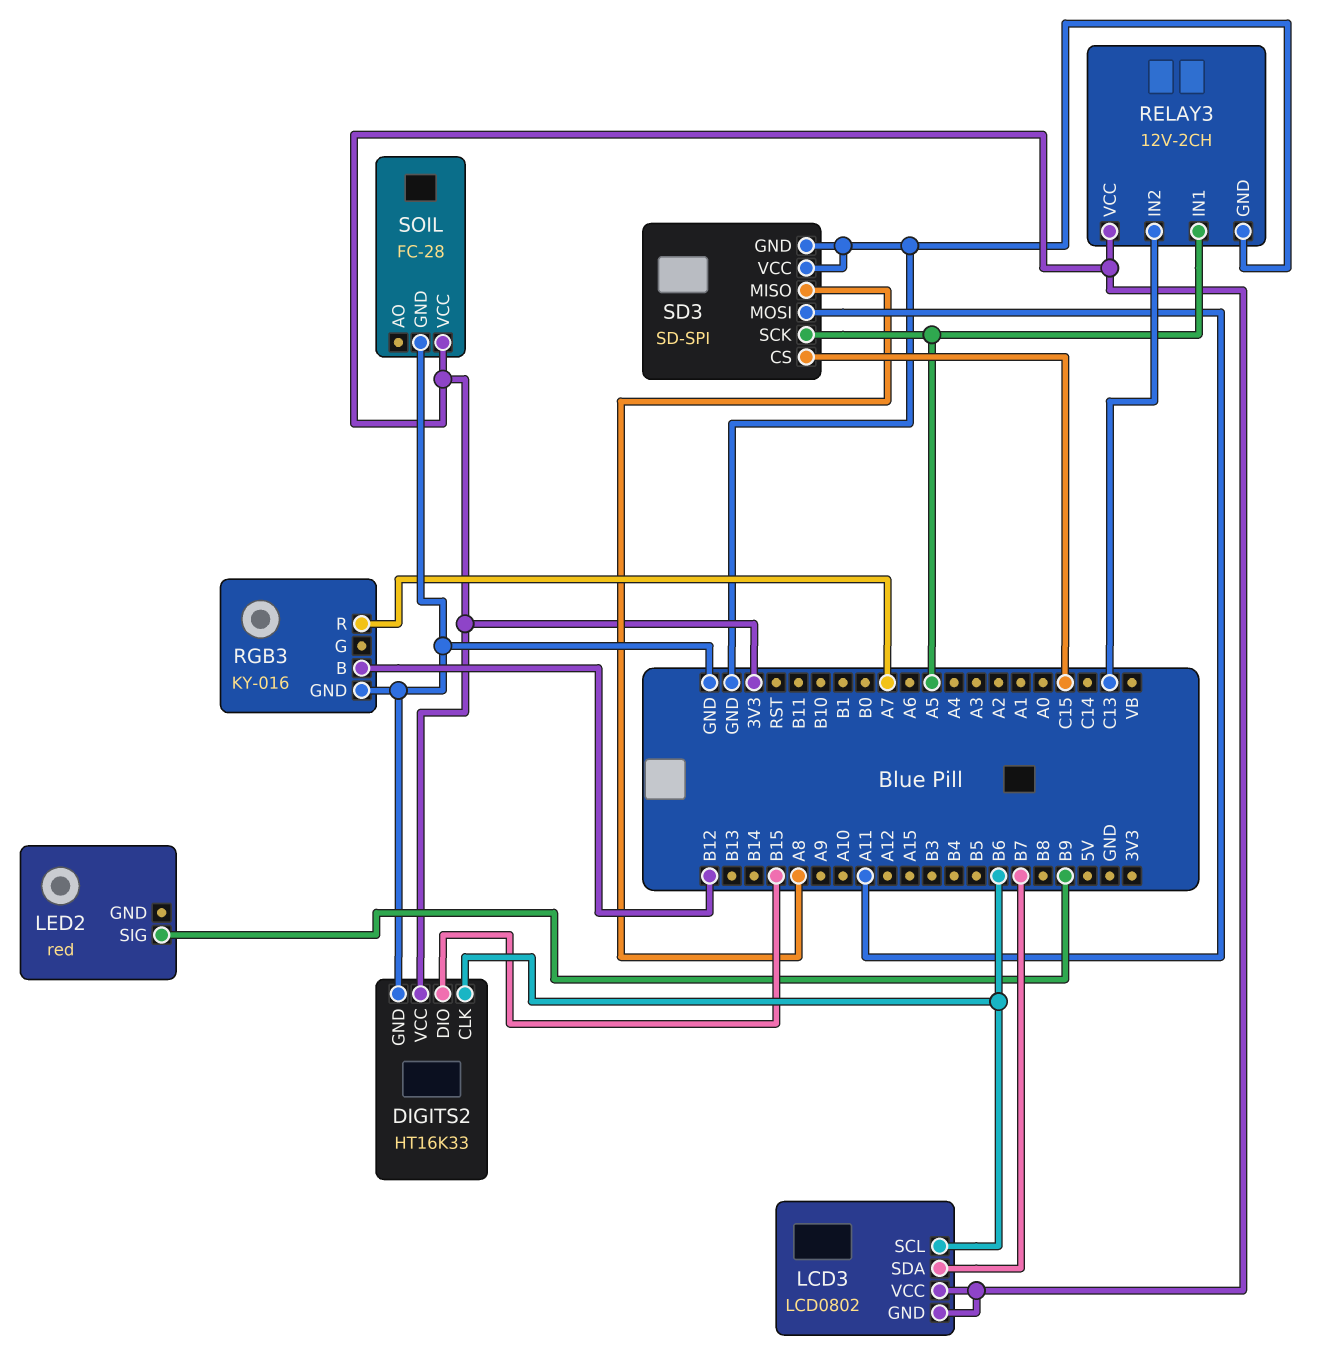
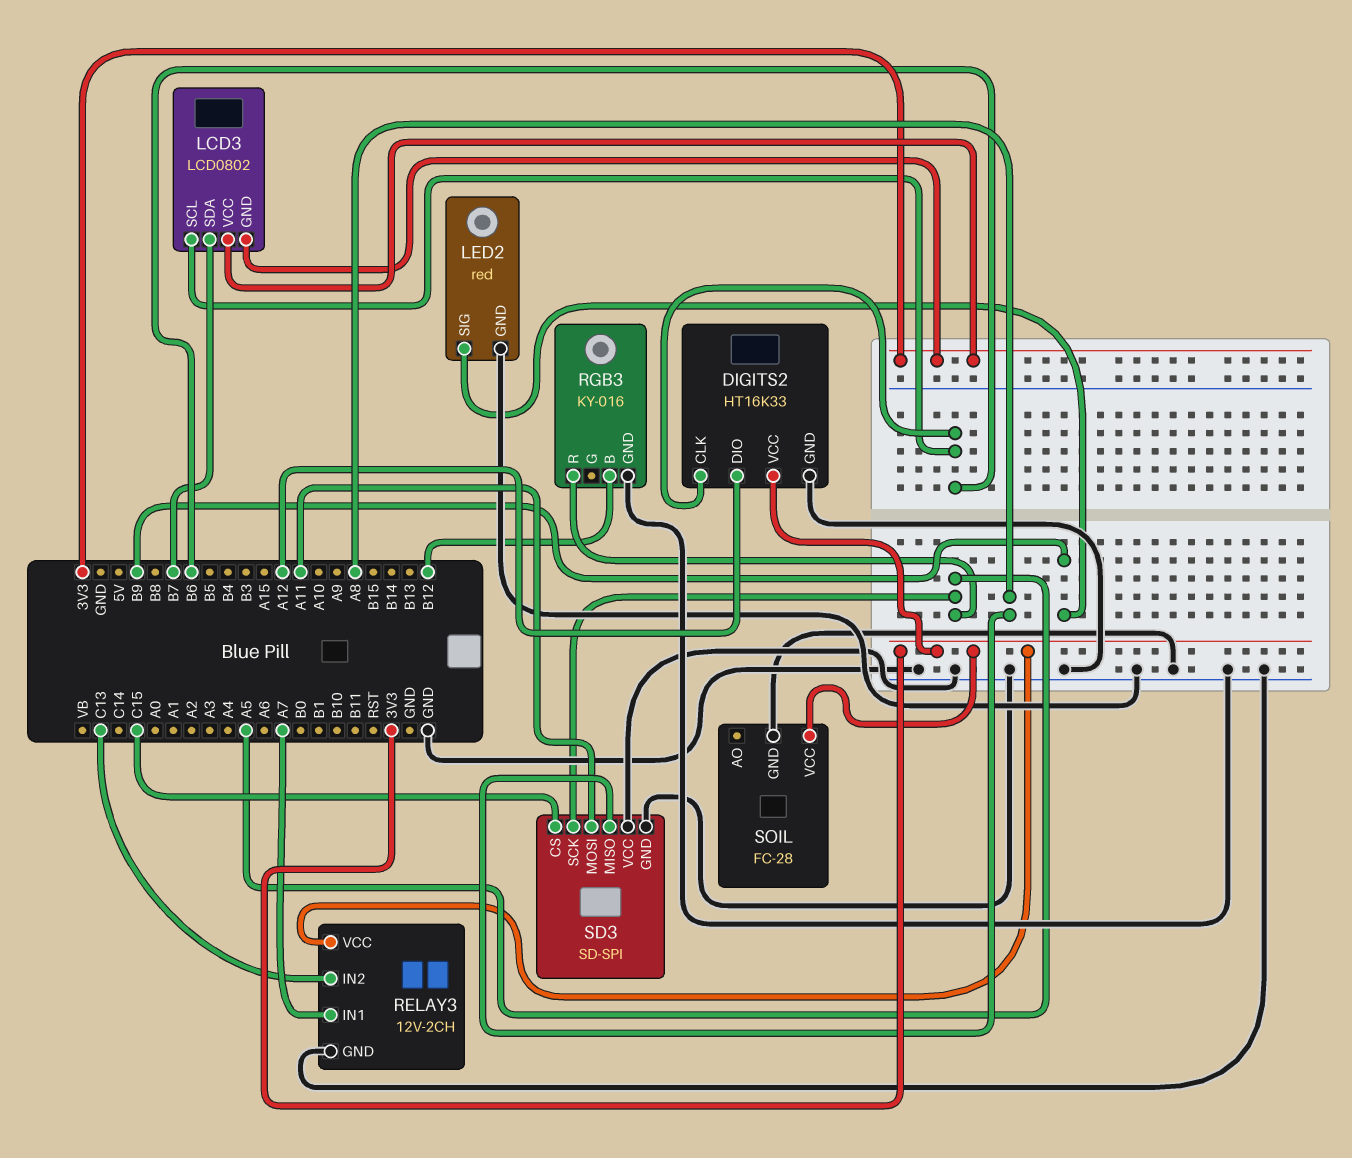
DIGITS2 pin DIO: B15 -> A12
LED2 pin GND: none -> GND
RELAY3 pin IN1: A5 -> A7
RGB3 pin R: A7 -> A5

